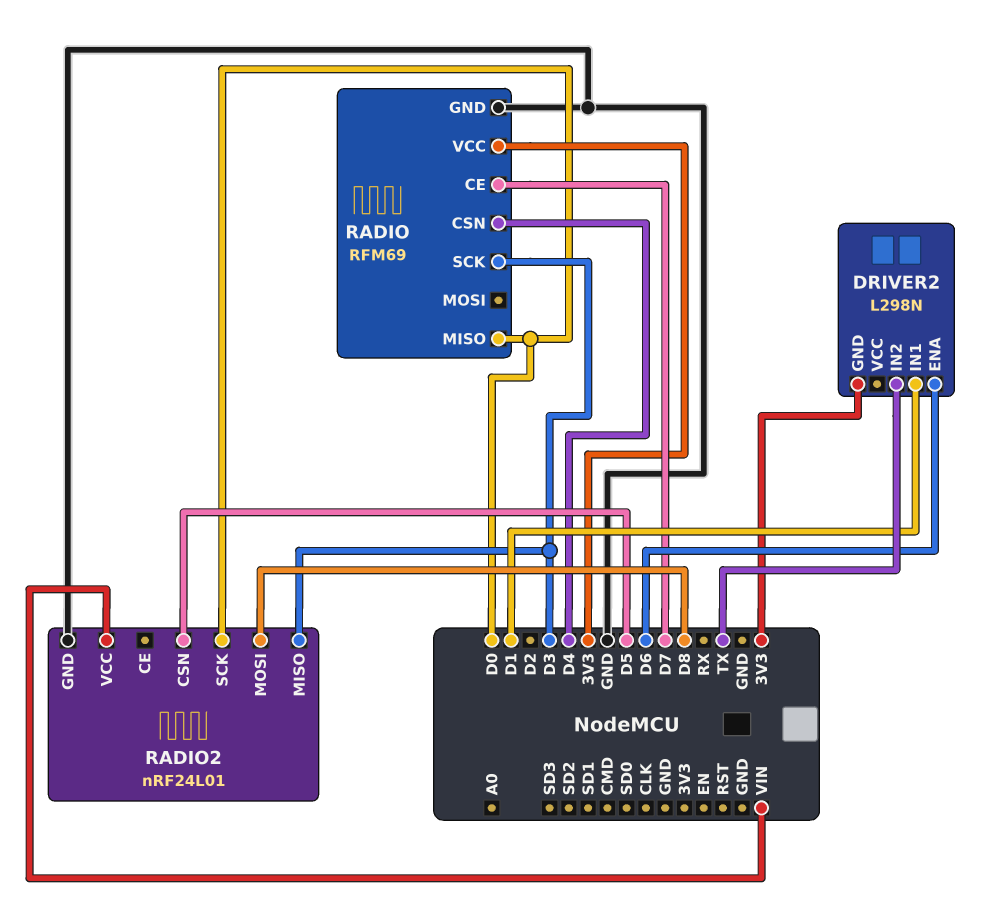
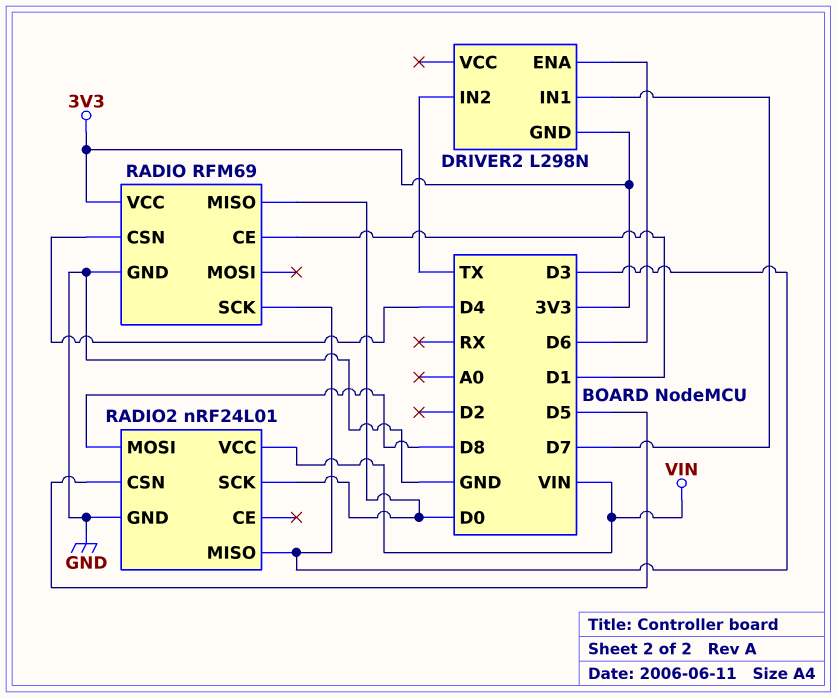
DRIVER2 pin IN1: D1 -> D7
RADIO pin CE: D7 -> D1

